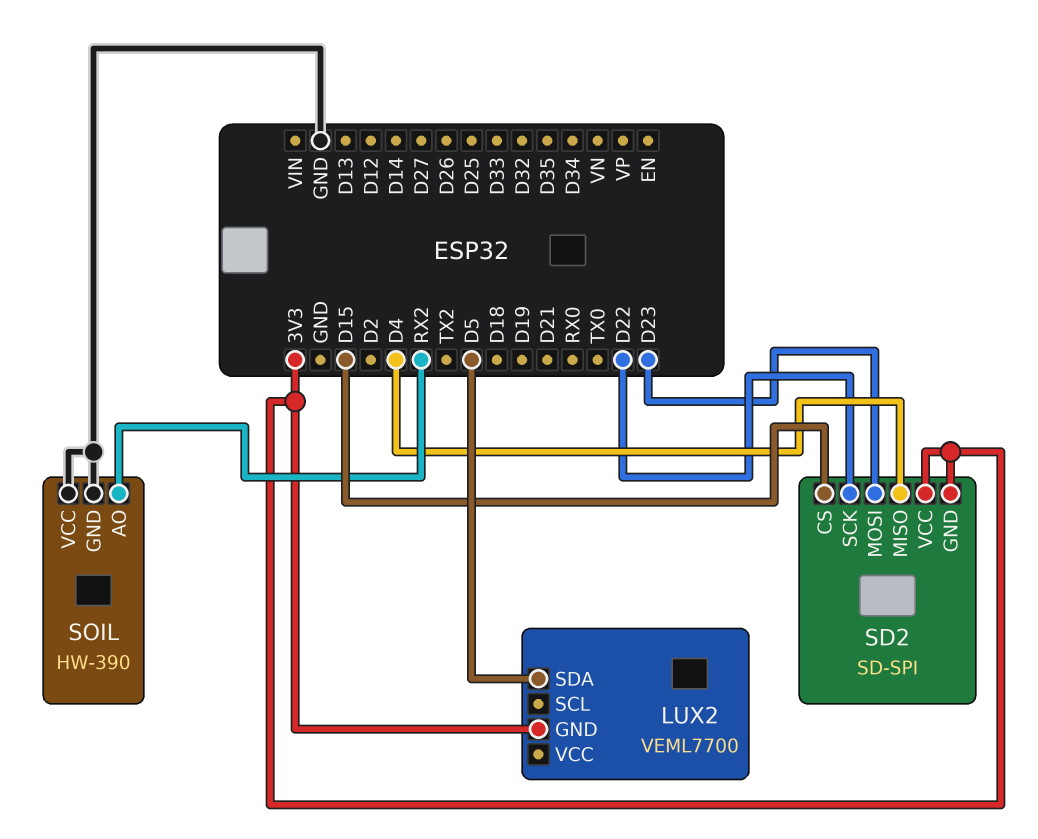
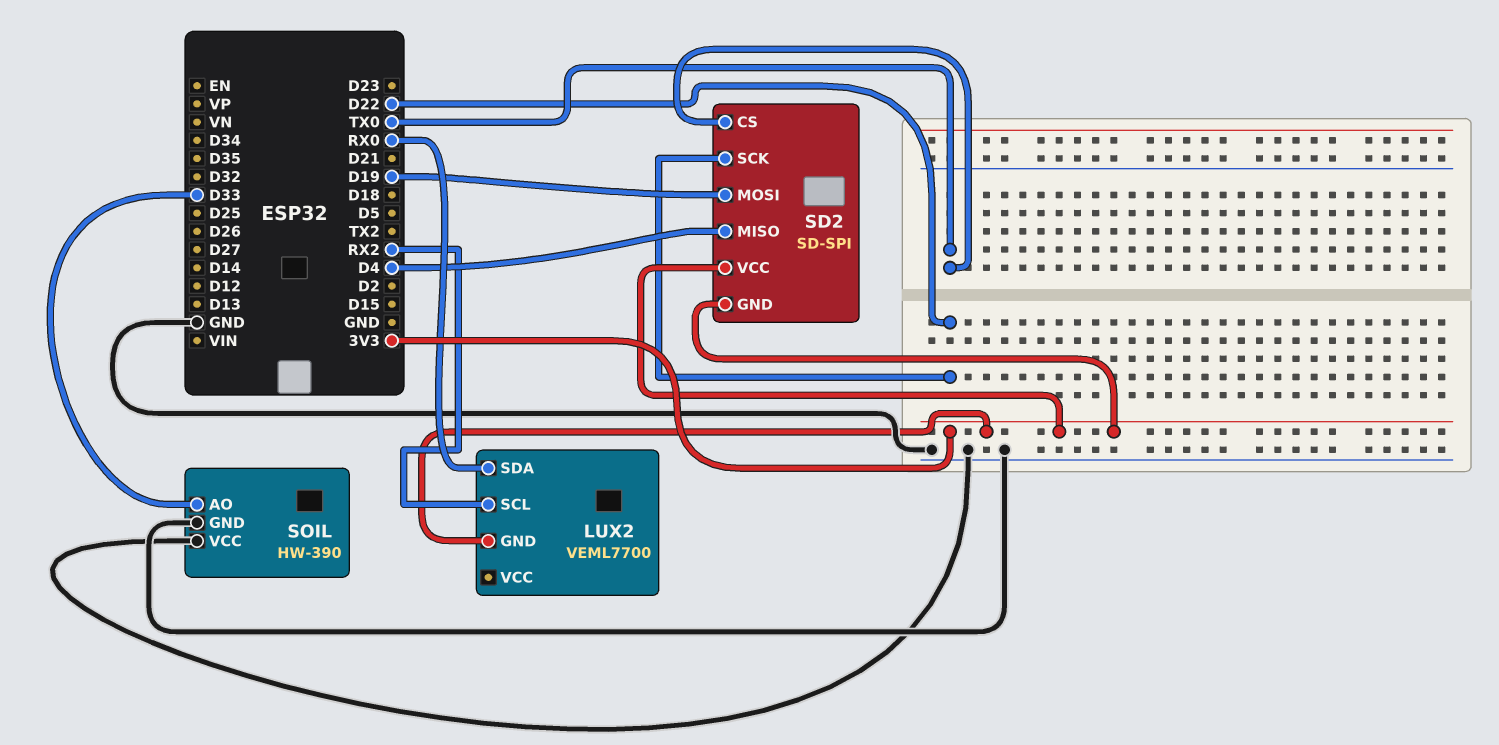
LUX2 pin SCL: none -> RX2
LUX2 pin SDA: D5 -> RX0
SD2 pin CS: D15 -> TX0
SD2 pin MOSI: D23 -> D19
SOIL pin AO: RX2 -> D33

